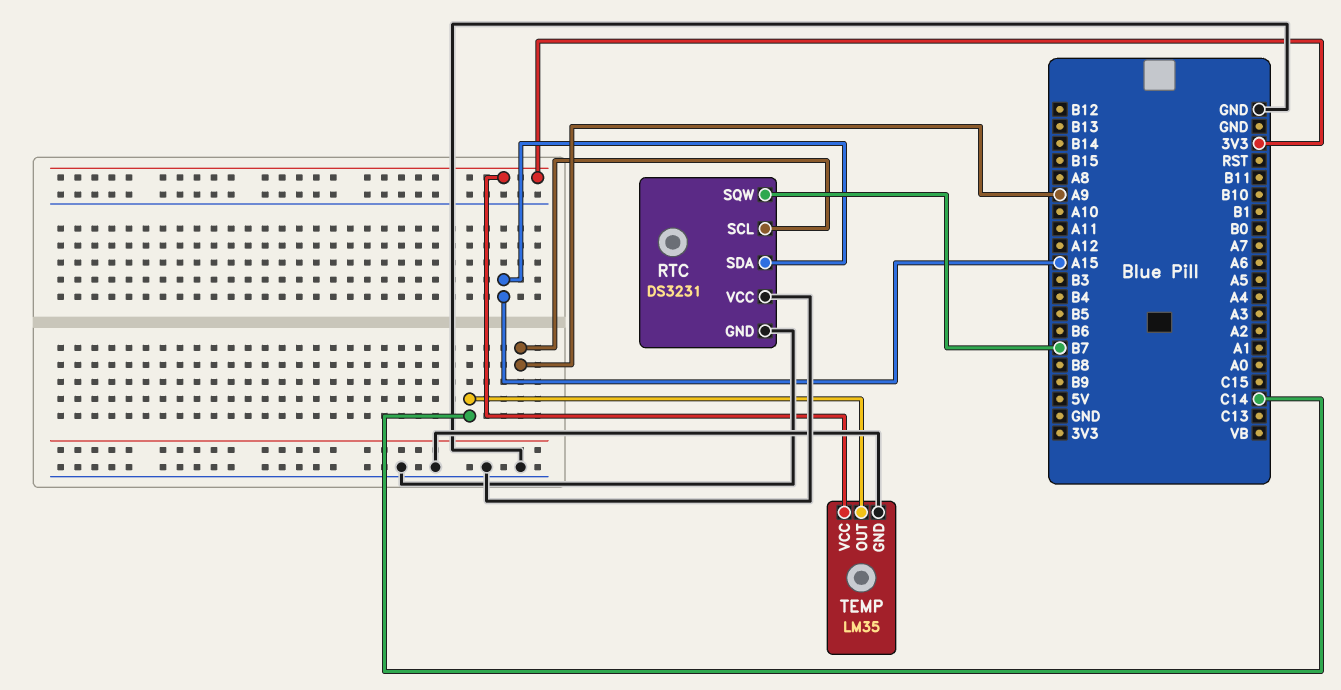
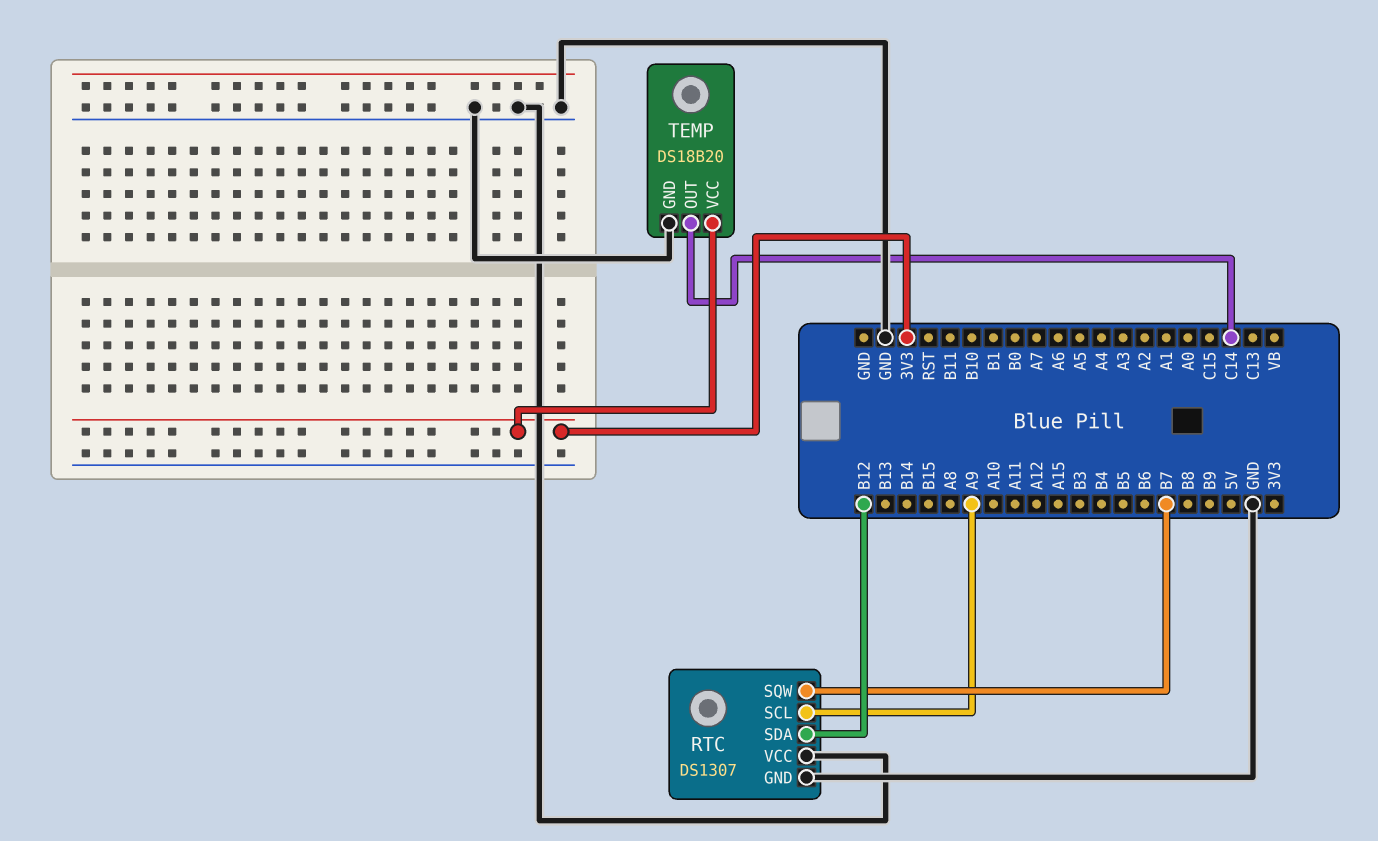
RTC: DS3231 -> DS1307
RTC pin SDA: A15 -> B12
TEMP: LM35 -> DS18B20

